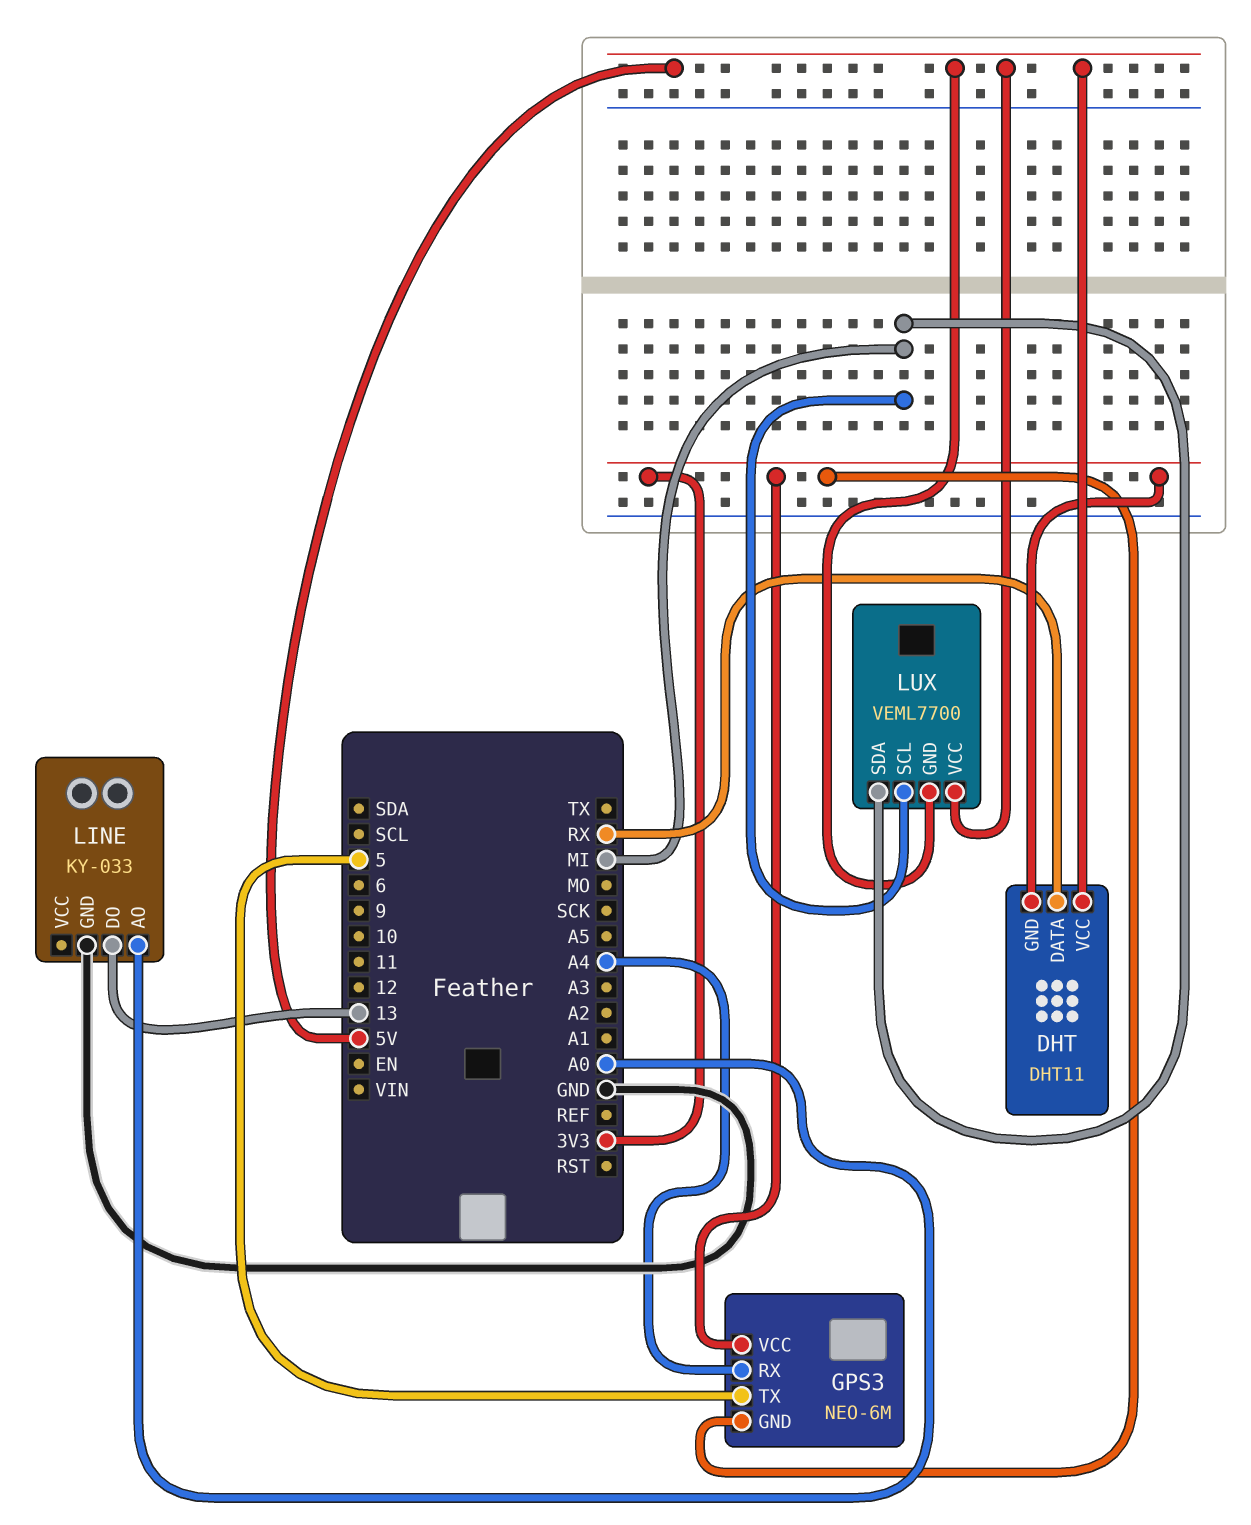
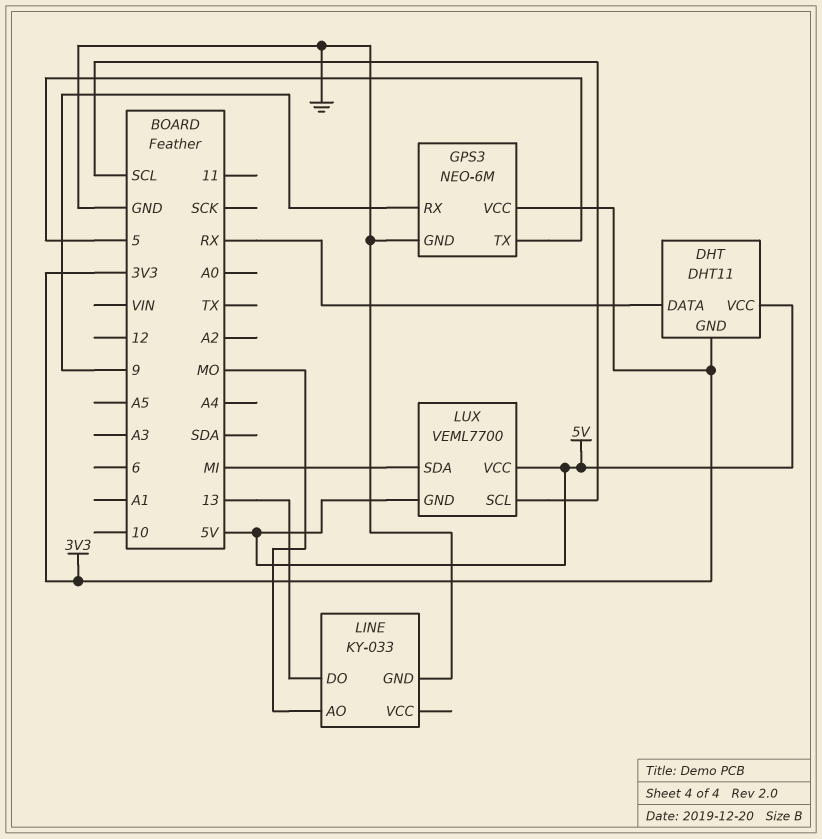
GPS3 pin GND: 3V3 -> GND
GPS3 pin RX: A4 -> 9
LINE pin AO: A0 -> MO
LUX pin SCL: MI -> SCL

